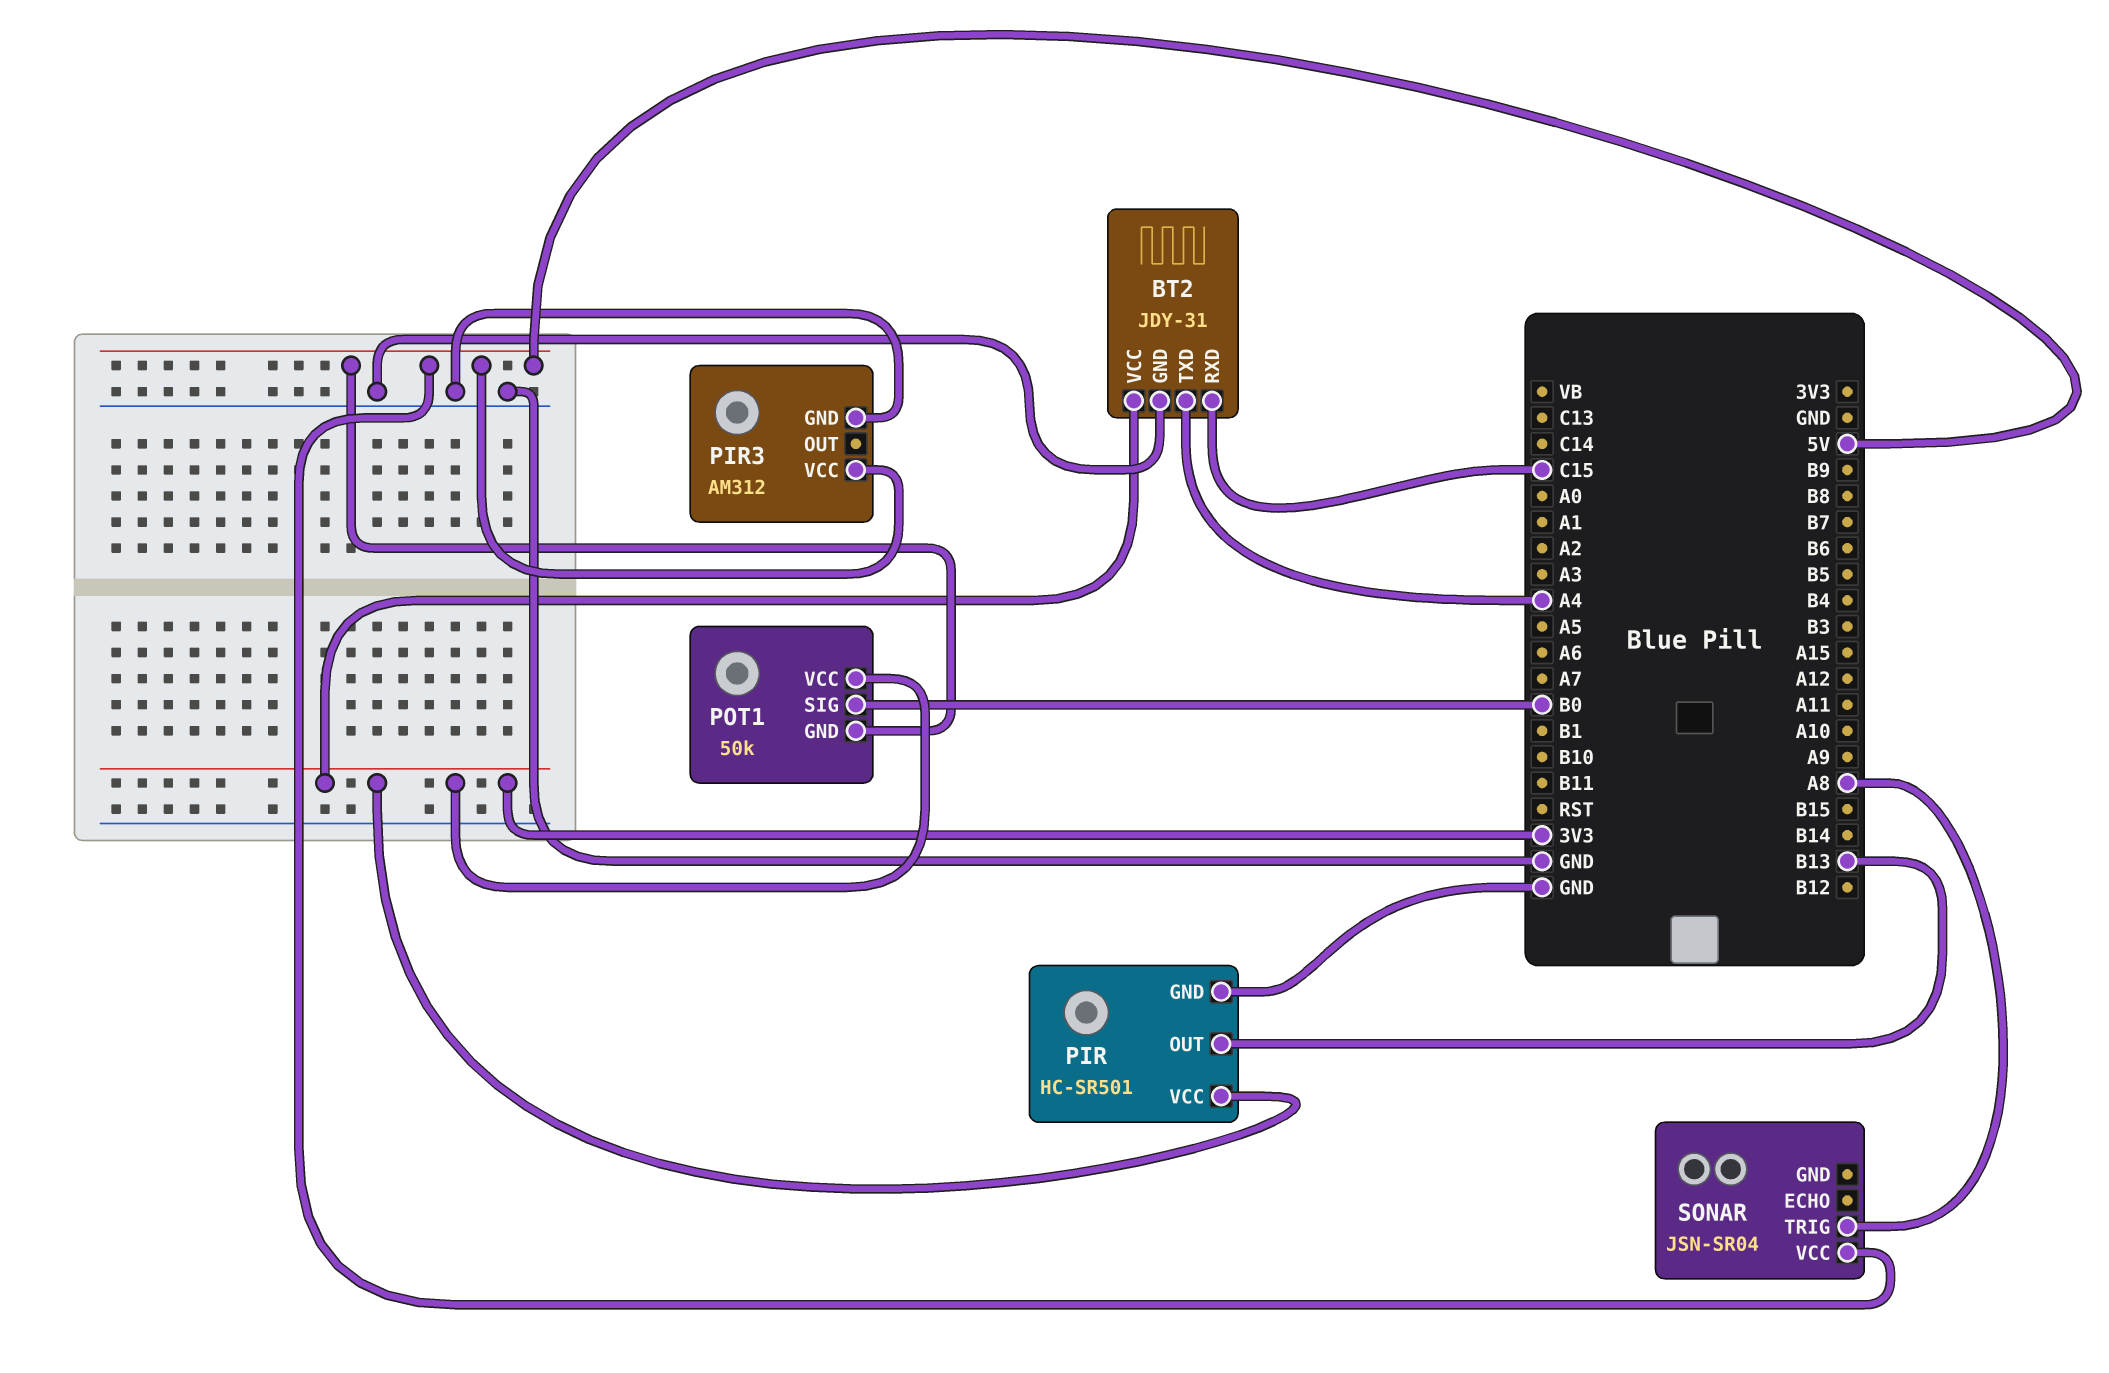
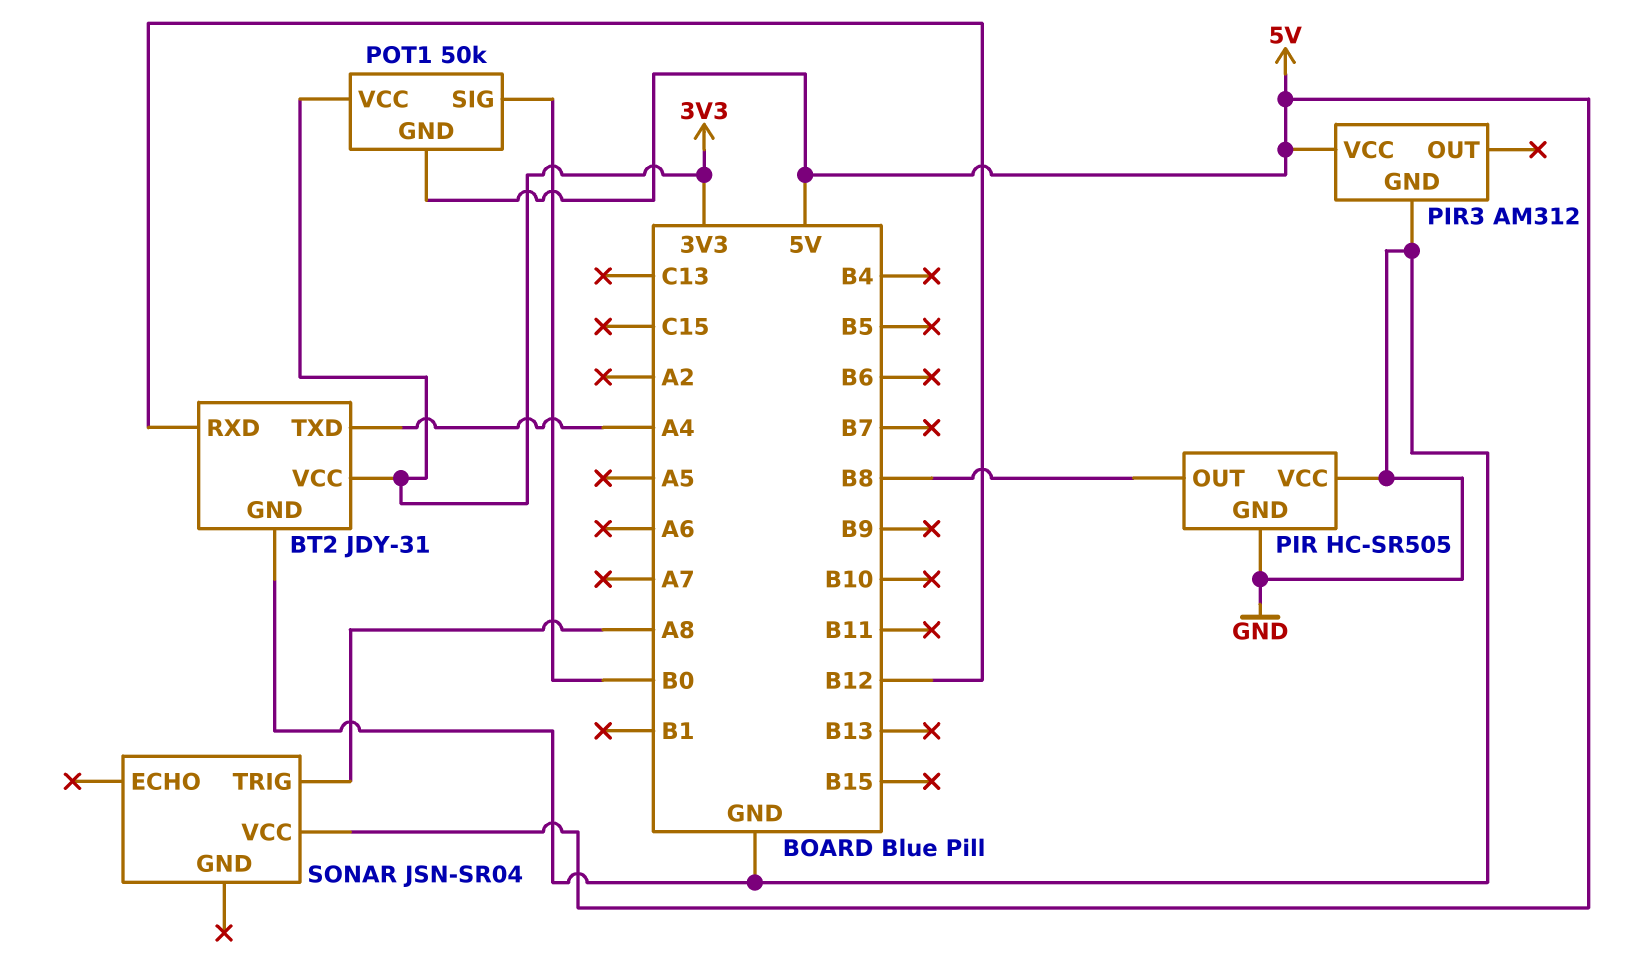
BT2 pin RXD: C15 -> B12
PIR: HC-SR501 -> HC-SR505
PIR pin OUT: B13 -> B8
PIR pin VCC: 3V3 -> GND

